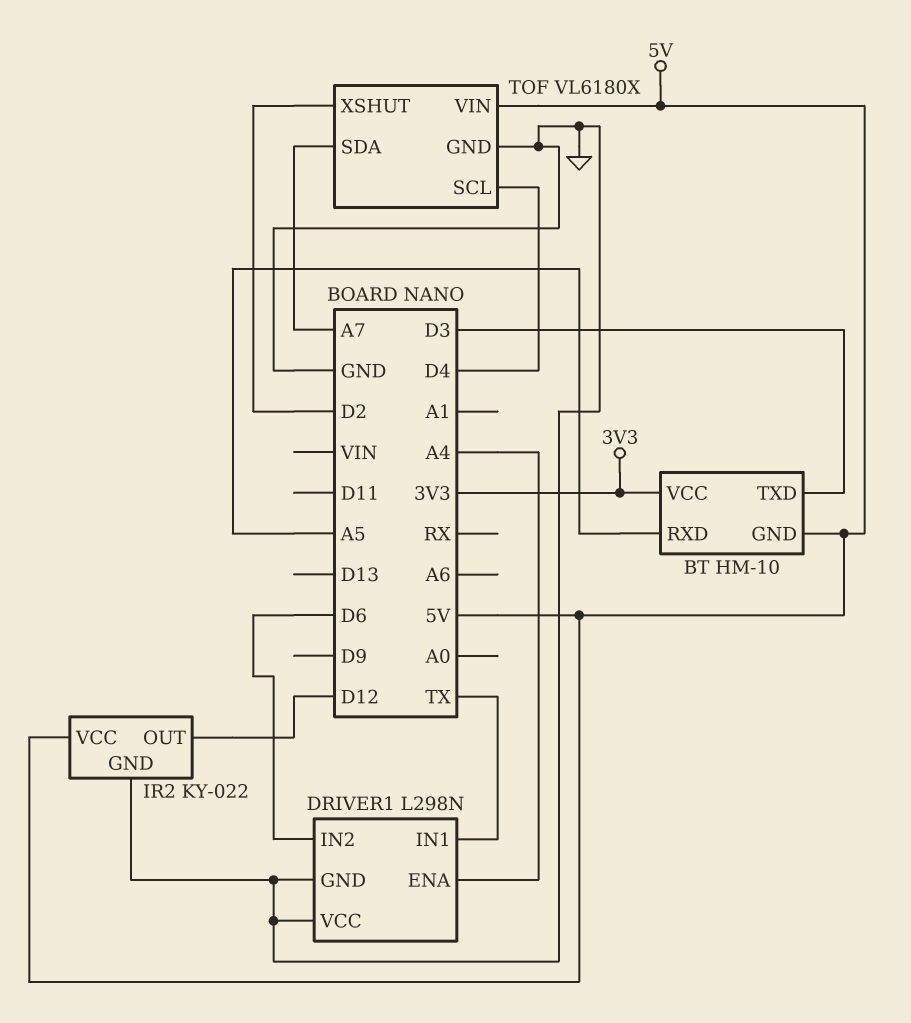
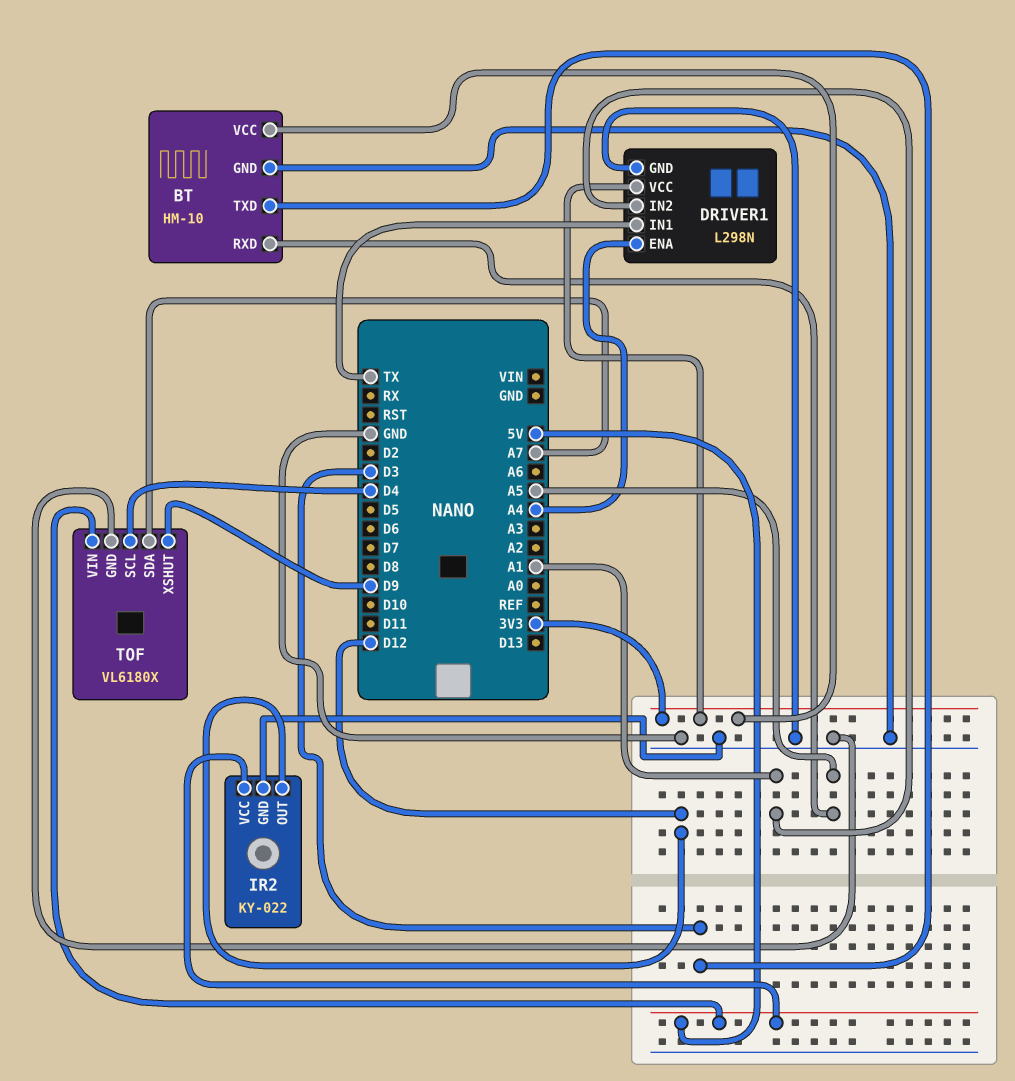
BT pin GND: 5V -> GND
DRIVER1 pin IN2: D6 -> A1
DRIVER1 pin VCC: GND -> 3V3
TOF pin XSHUT: D2 -> D9

